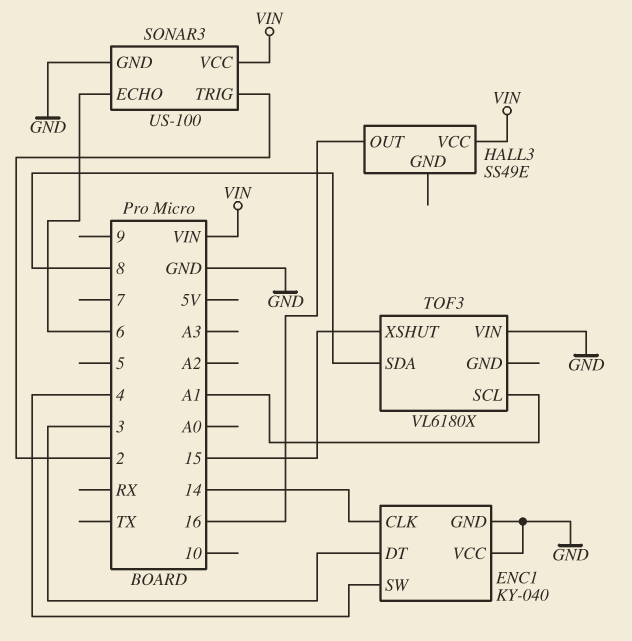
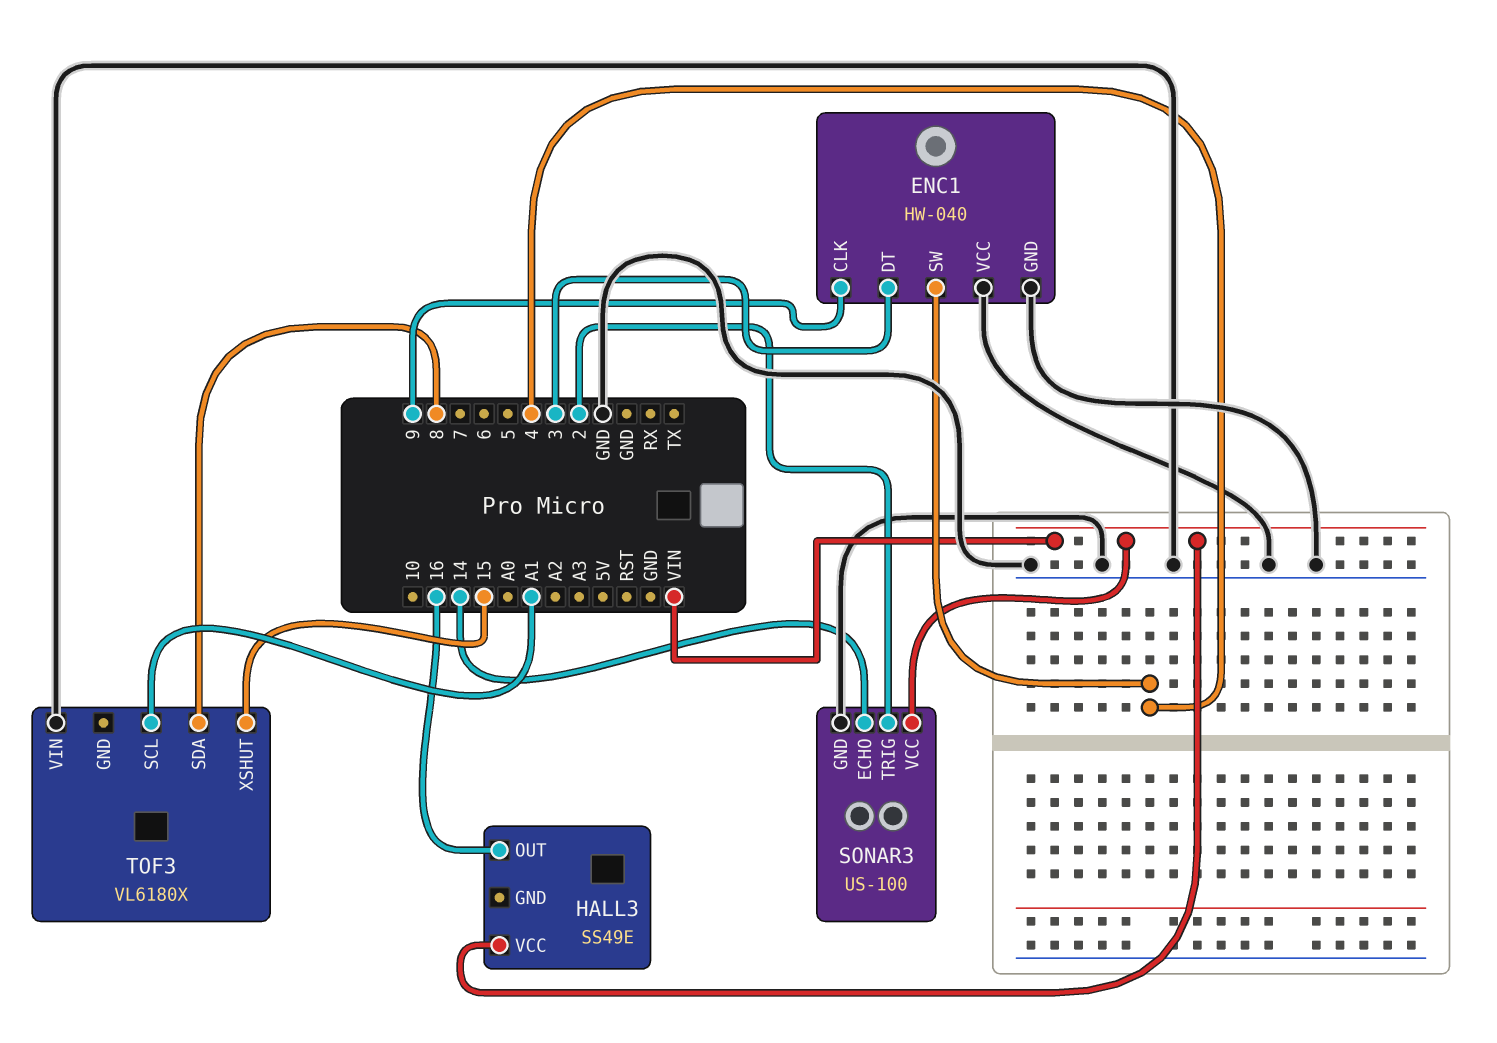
ENC1: KY-040 -> HW-040
ENC1 pin CLK: 14 -> 9
SONAR3 pin ECHO: 6 -> 14

